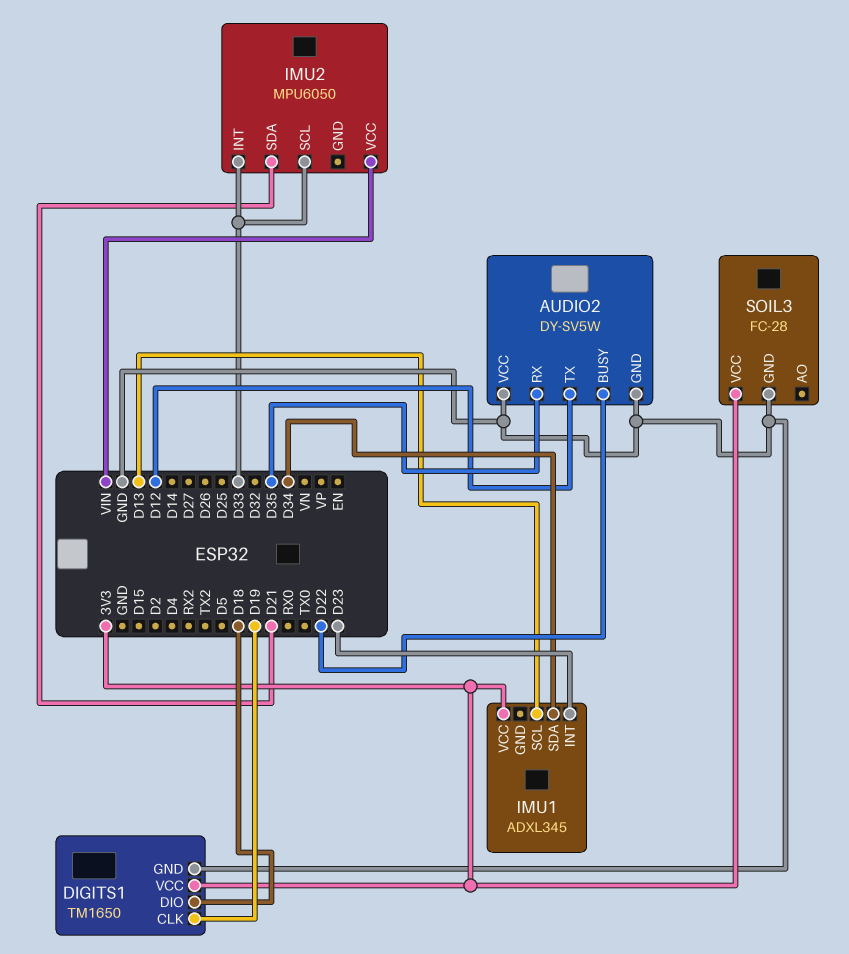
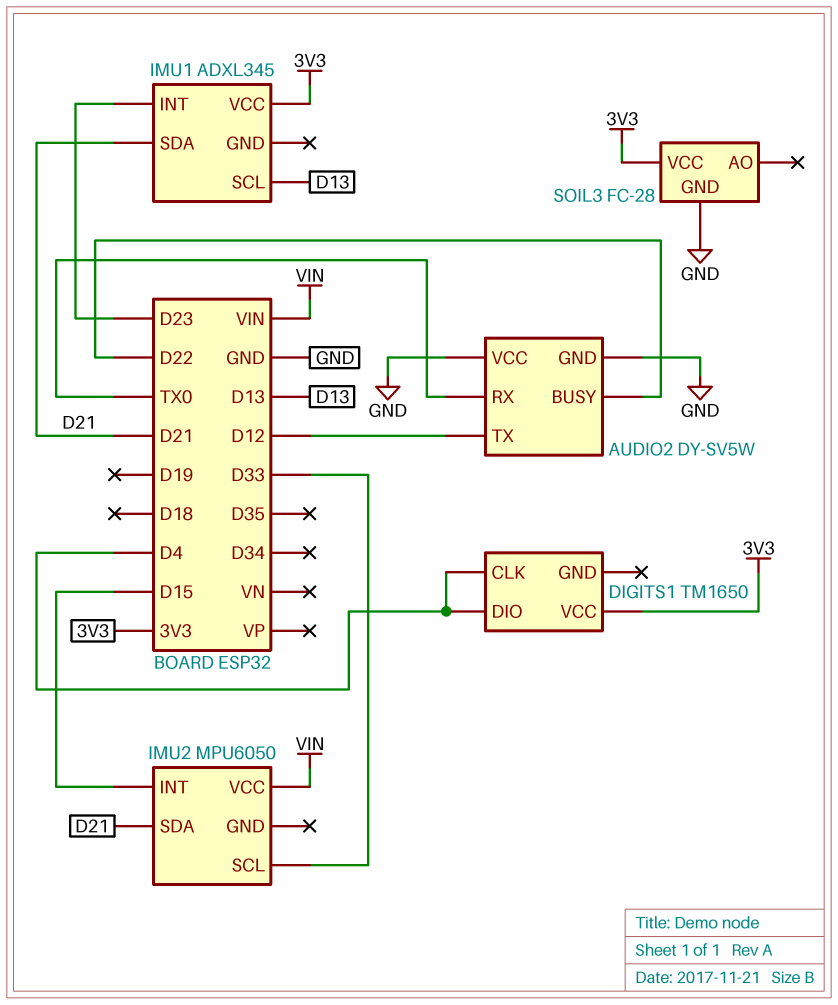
AUDIO2 pin RX: D35 -> TX0
DIGITS1 pin CLK: D19 -> D4
DIGITS1 pin DIO: D18 -> D4
DIGITS1 pin GND: GND -> none
IMU1 pin SDA: D34 -> D21
IMU2 pin INT: D33 -> D15

